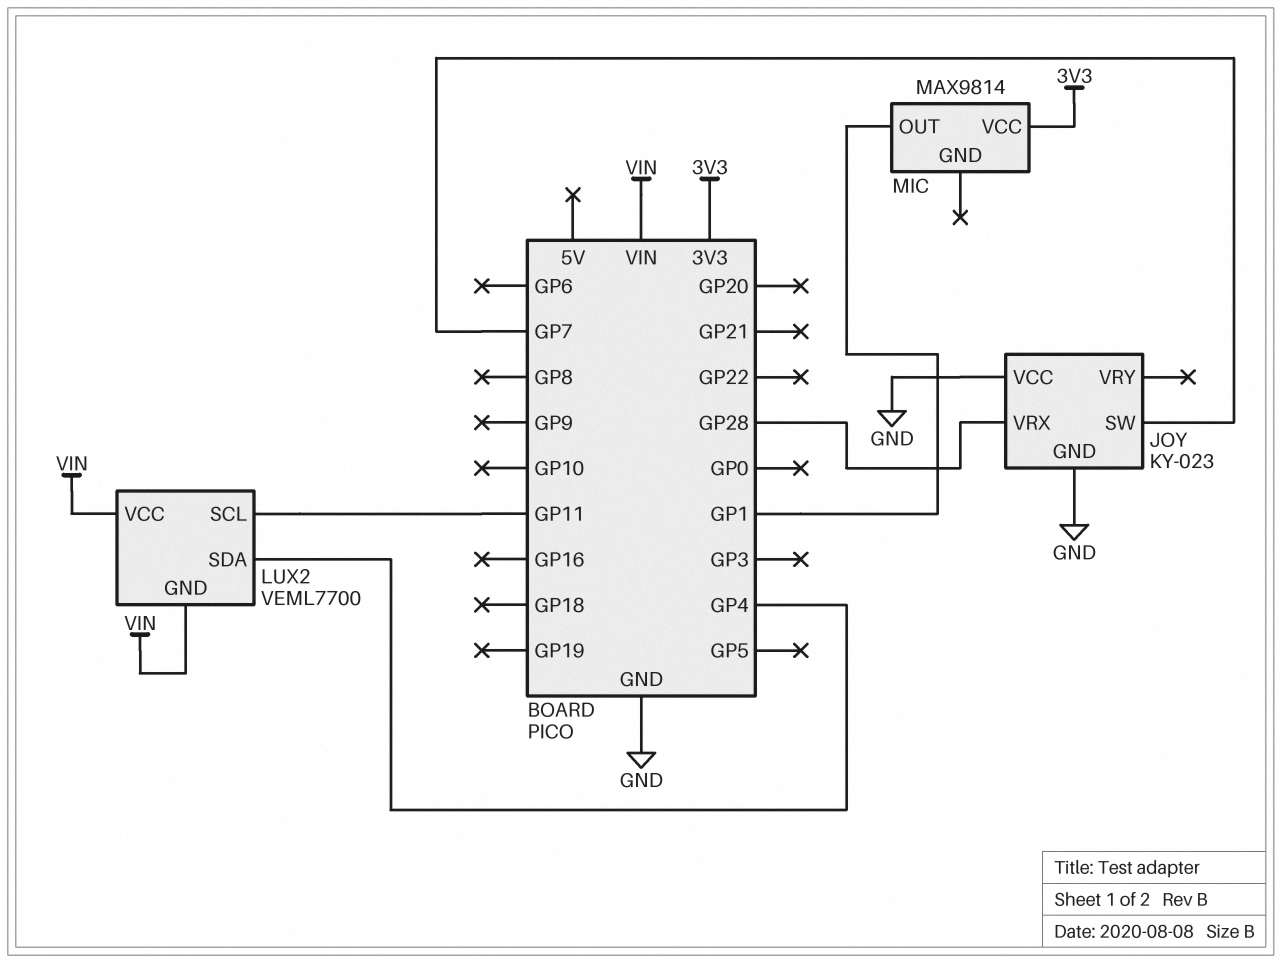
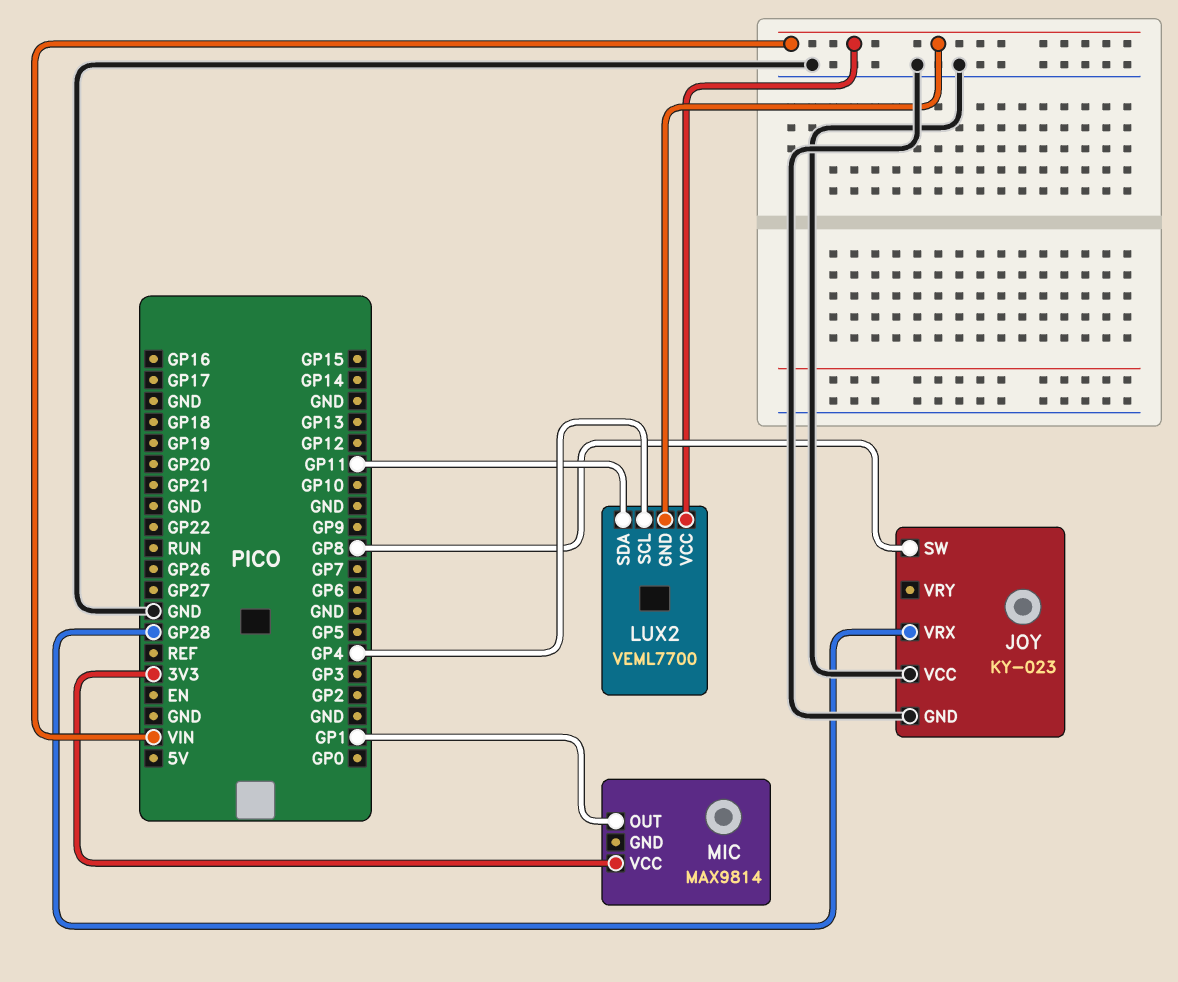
JOY pin SW: GP7 -> GP8
LUX2 pin SCL: GP11 -> GP4
LUX2 pin SDA: GP4 -> GP11

